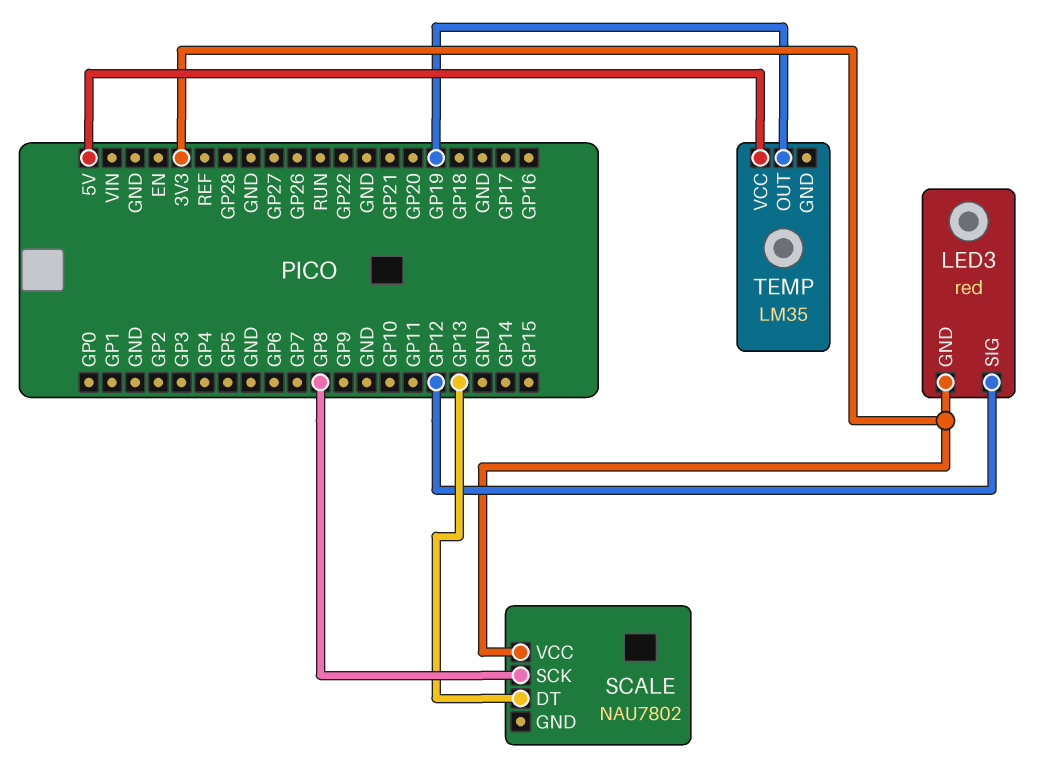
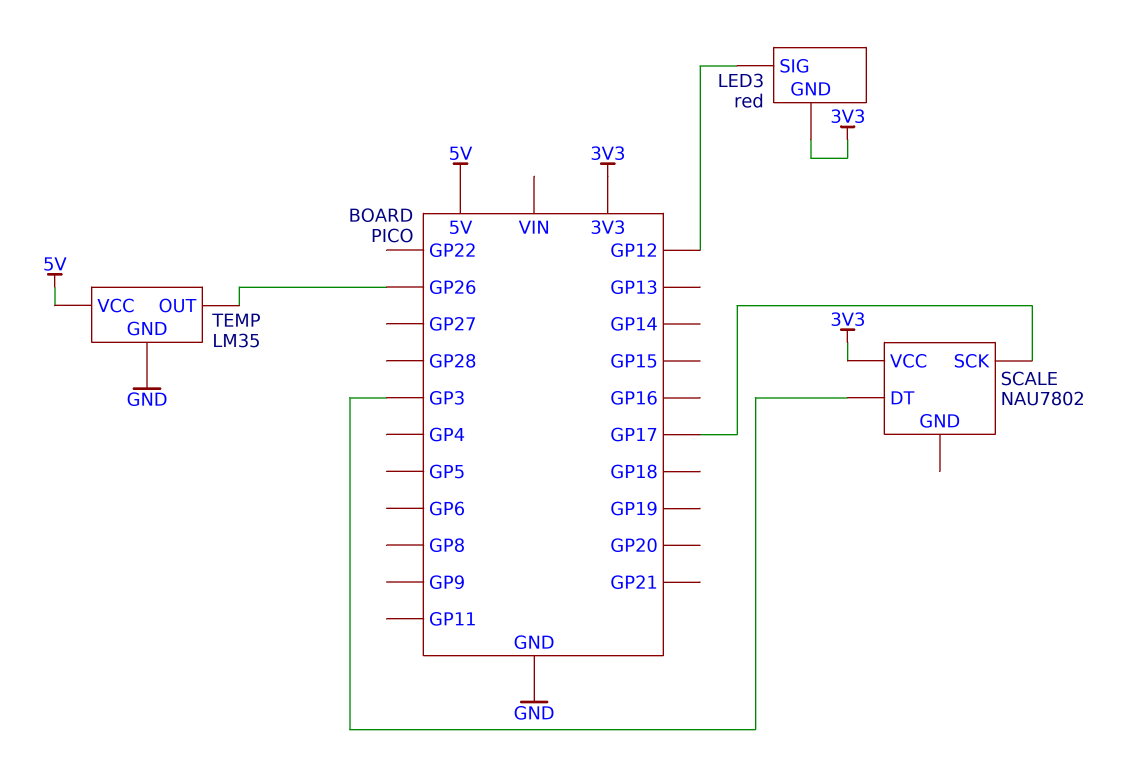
SCALE pin DT: GP13 -> GP3
SCALE pin SCK: GP8 -> GP17
TEMP pin GND: none -> GND
TEMP pin OUT: GP19 -> GP26

